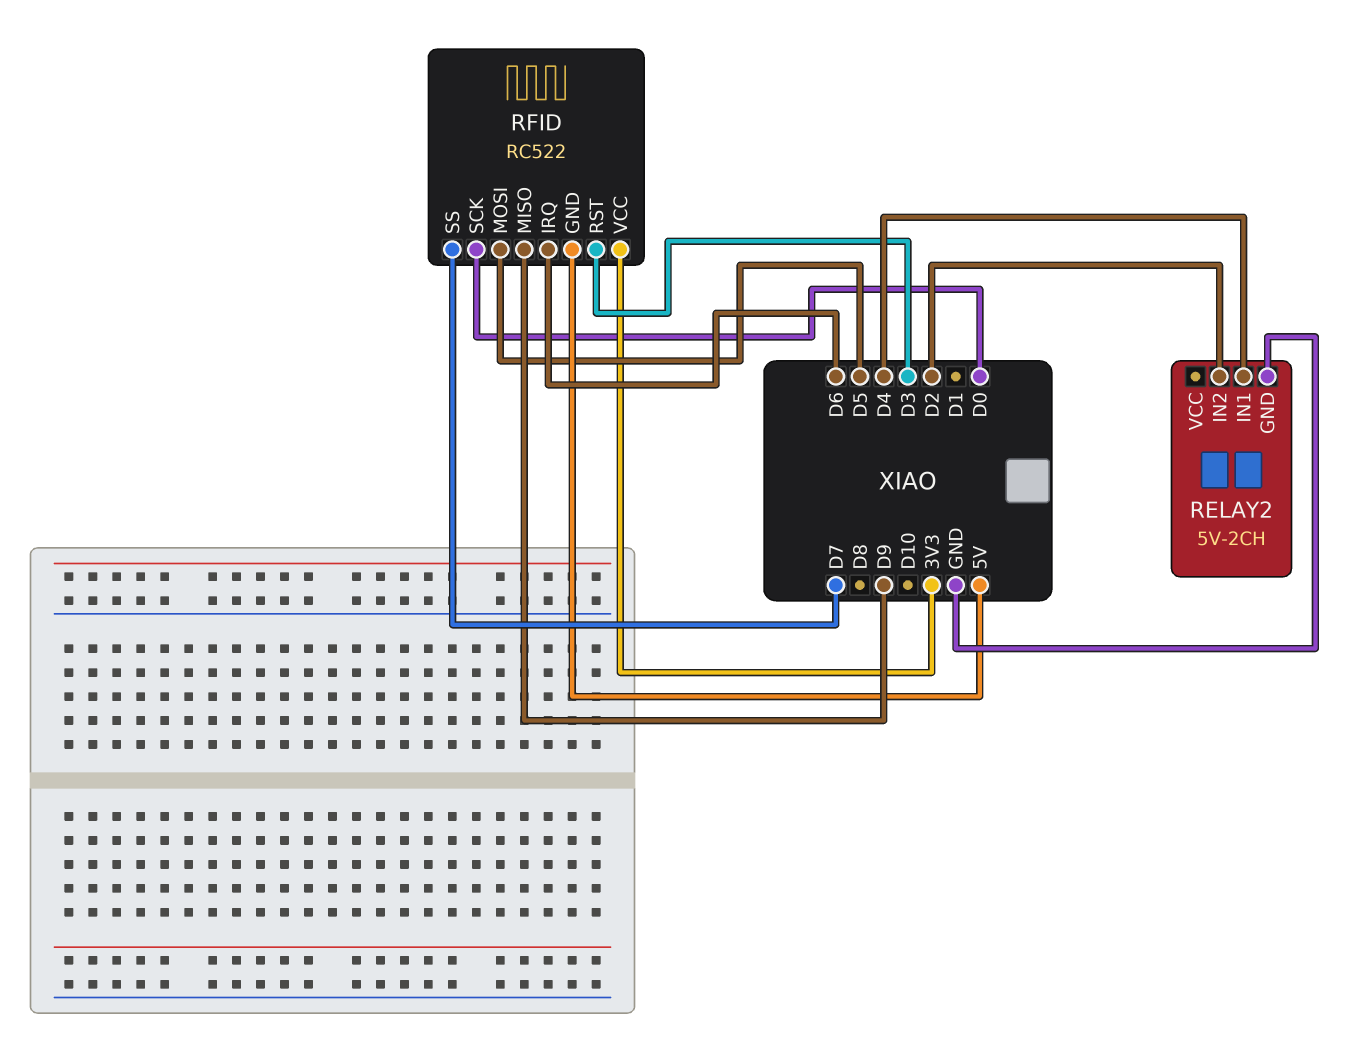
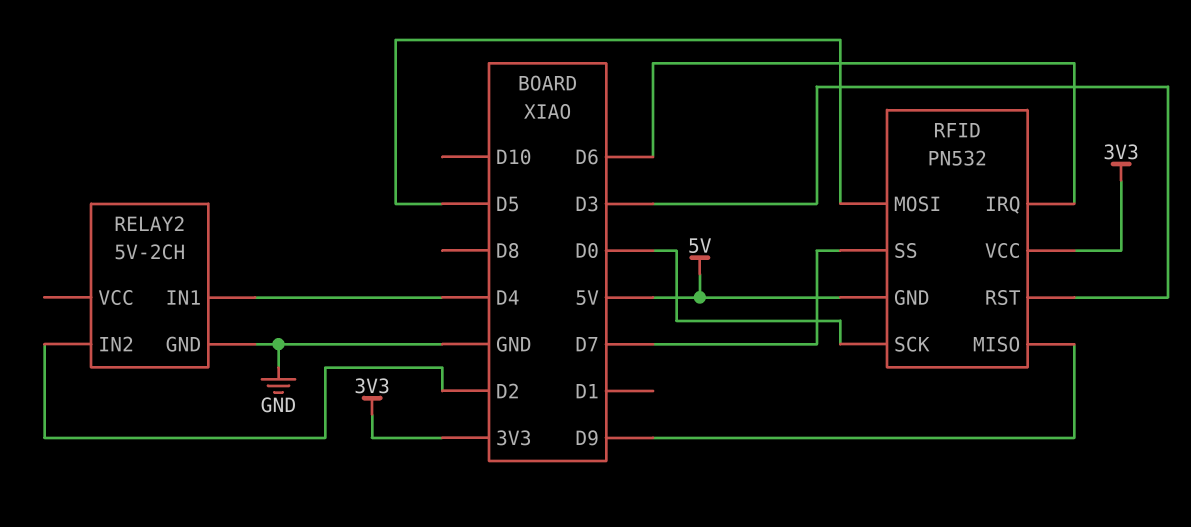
RFID: RC522 -> PN532

